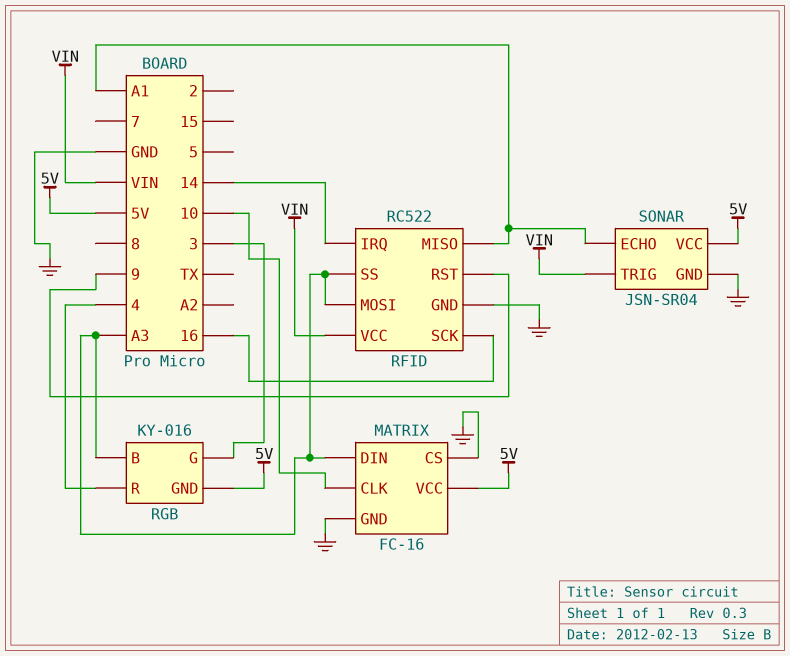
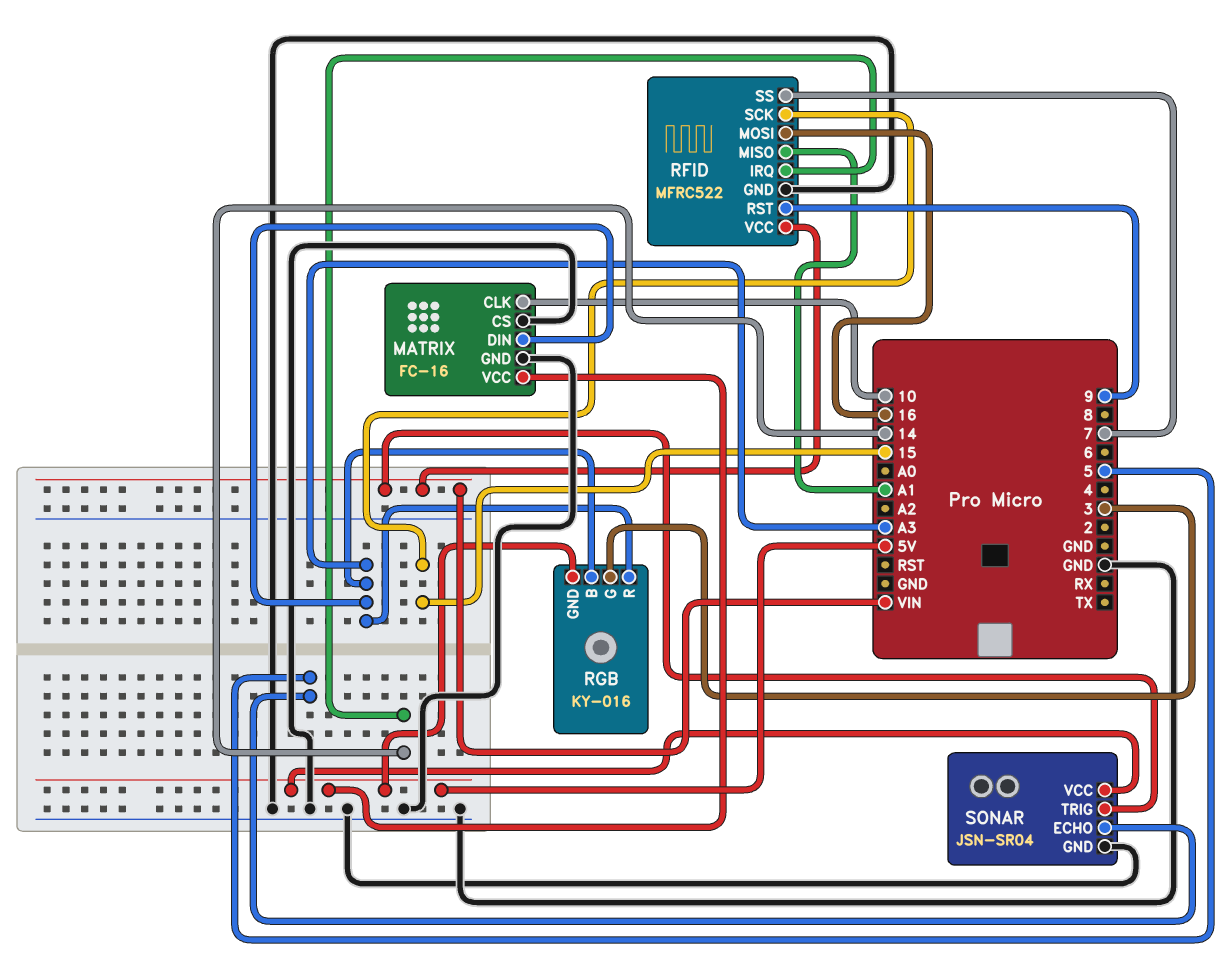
RFID: RC522 -> MFRC522
RFID pin MOSI: A3 -> 16
RFID pin SCK: 16 -> 15
RFID pin SS: A3 -> 7
RGB pin R: 4 -> A3
SONAR pin ECHO: A1 -> 5

